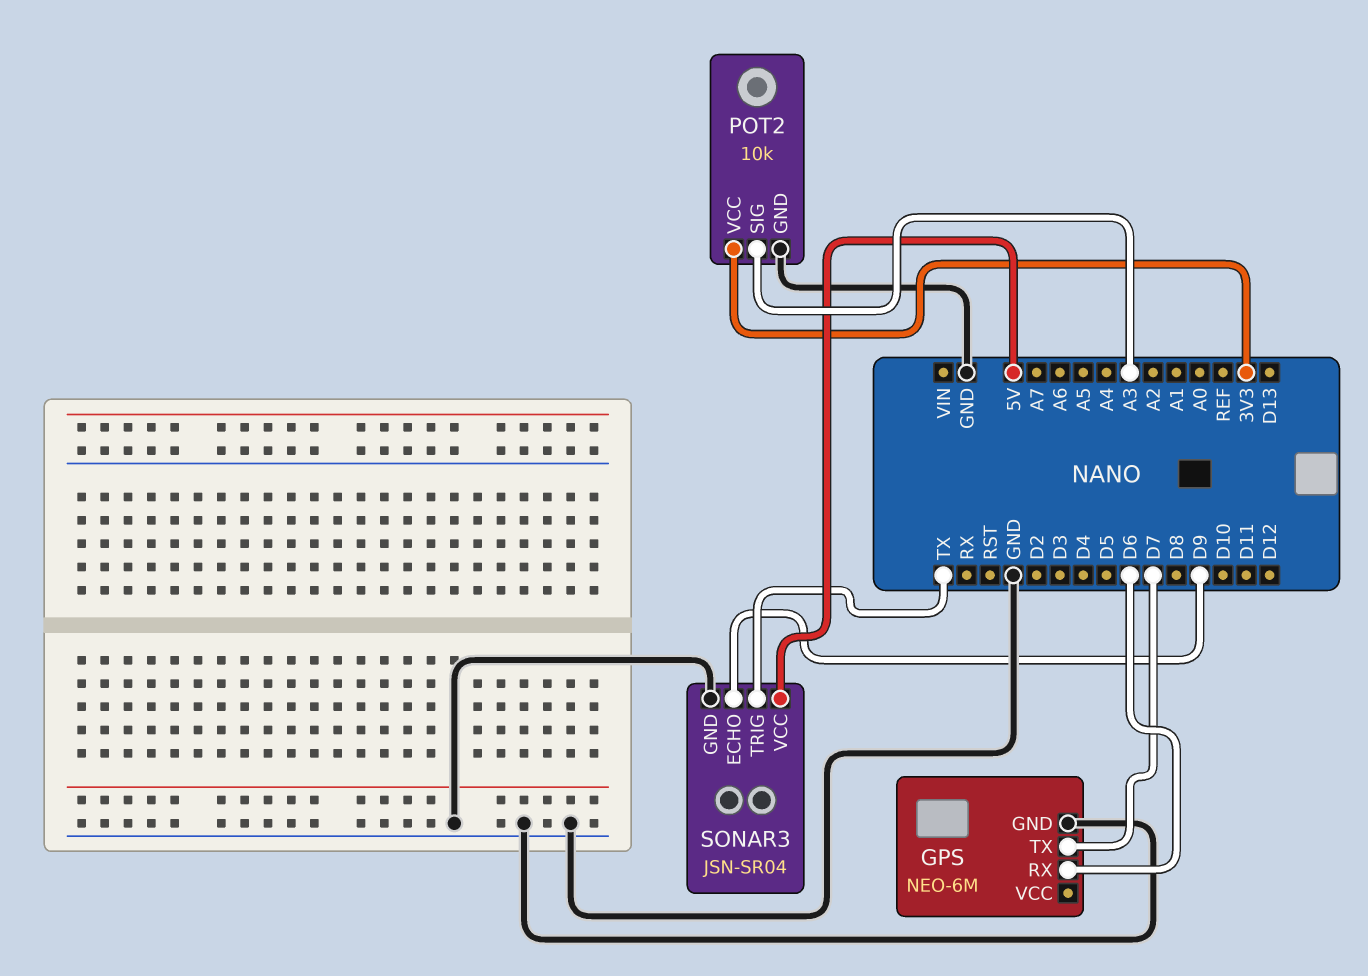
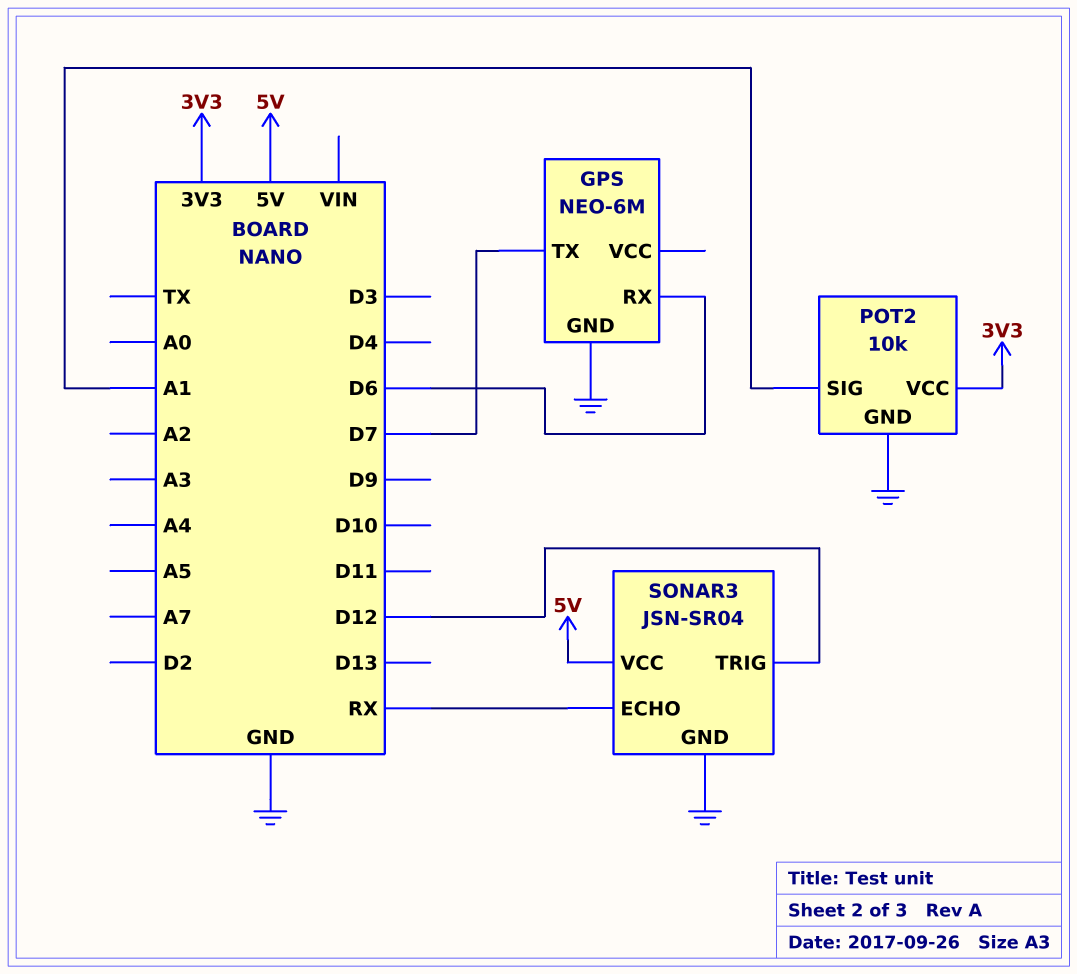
POT2 pin SIG: A3 -> A1
SONAR3 pin ECHO: D9 -> RX
SONAR3 pin TRIG: TX -> D12

